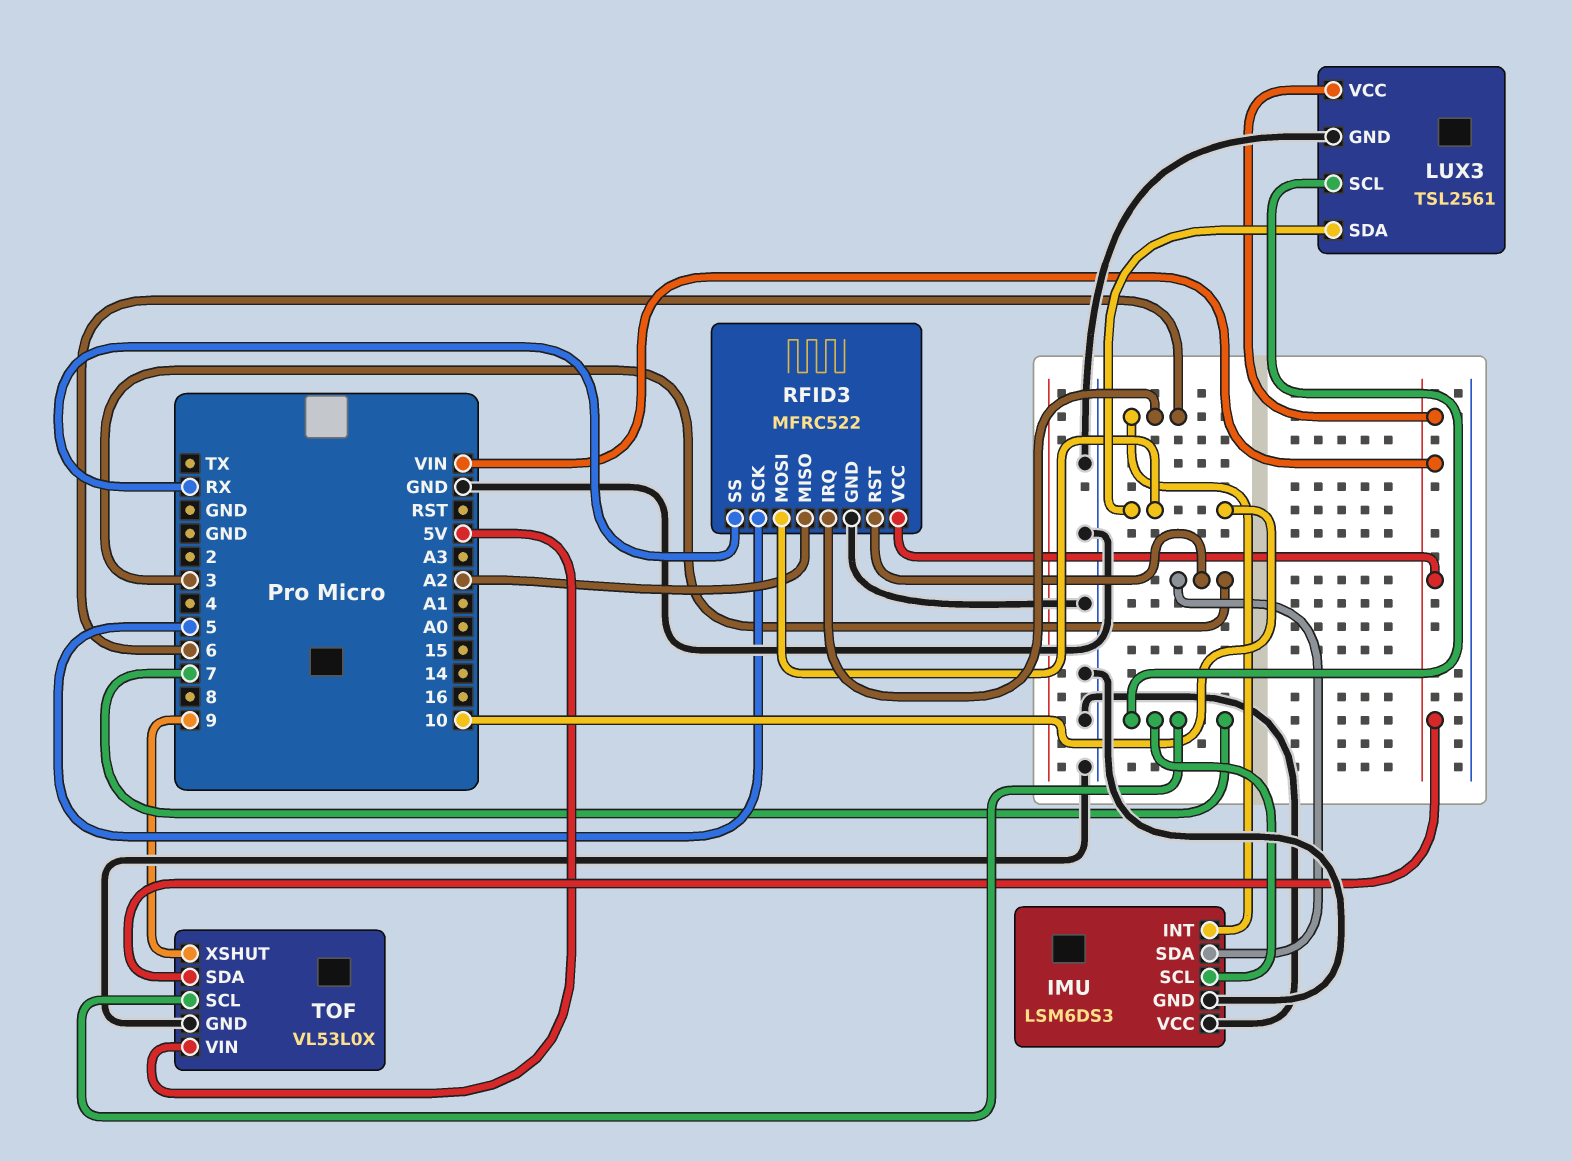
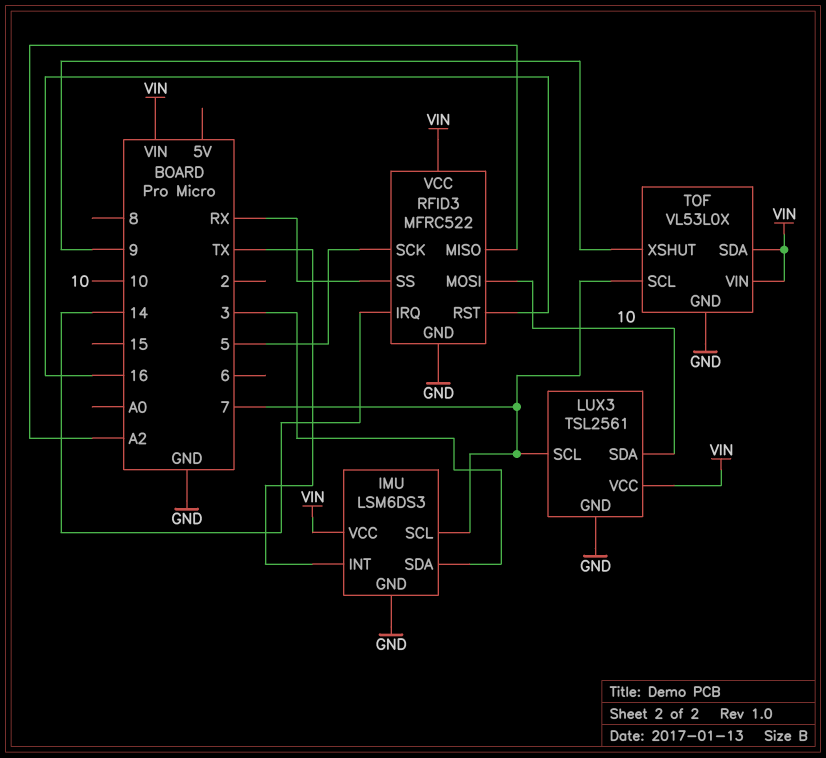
IMU pin INT: 6 -> TX
IMU pin VCC: GND -> VIN
RFID3 pin IRQ: 6 -> 14
RFID3 pin RST: 3 -> 16
TOF pin VIN: 5V -> VIN

